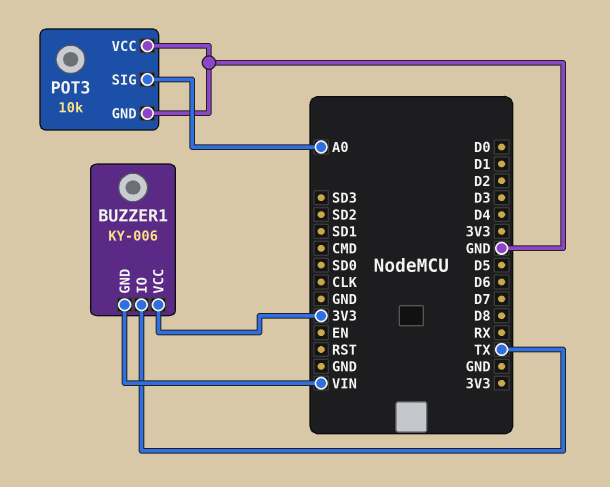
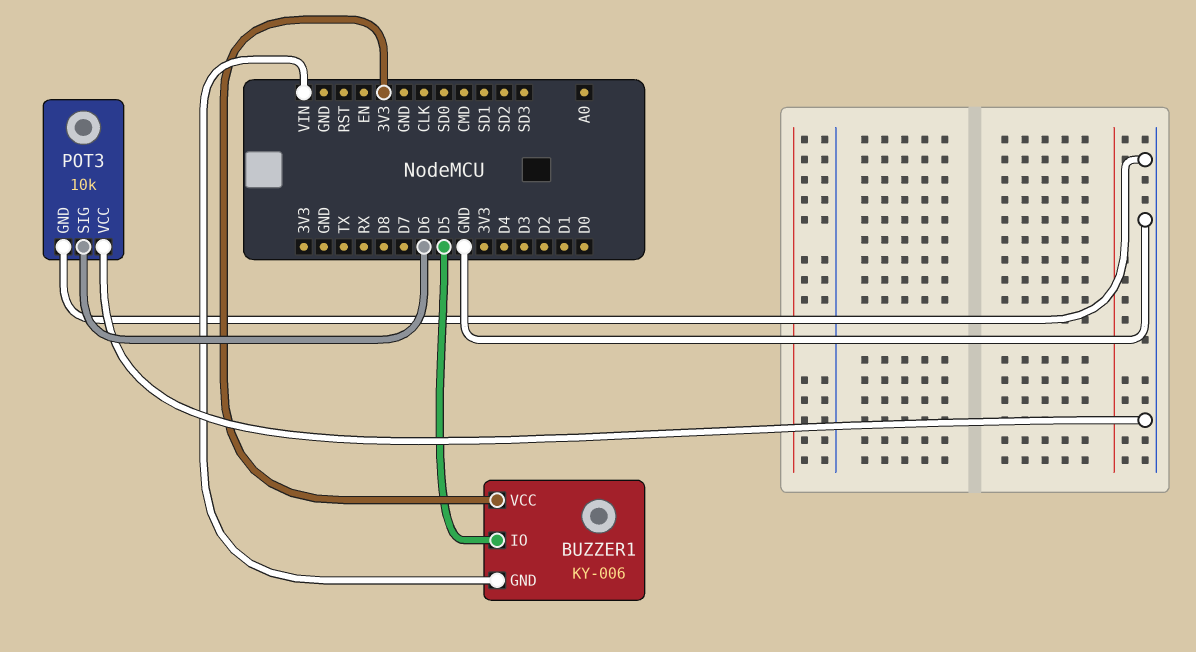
BUZZER1 pin IO: TX -> D5
POT3 pin SIG: A0 -> D6

